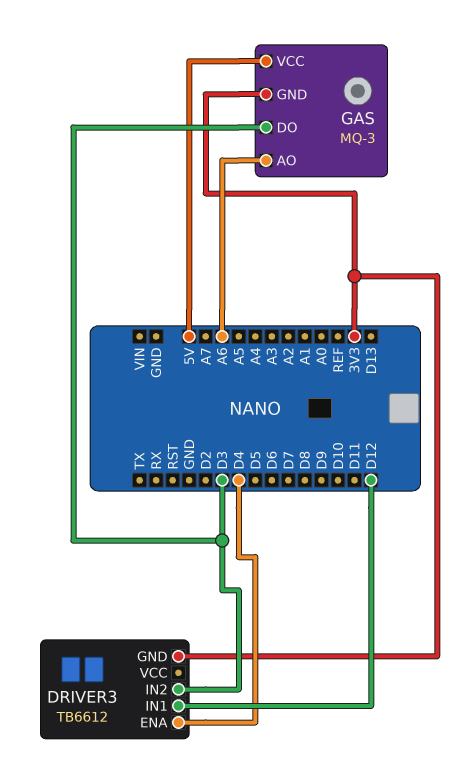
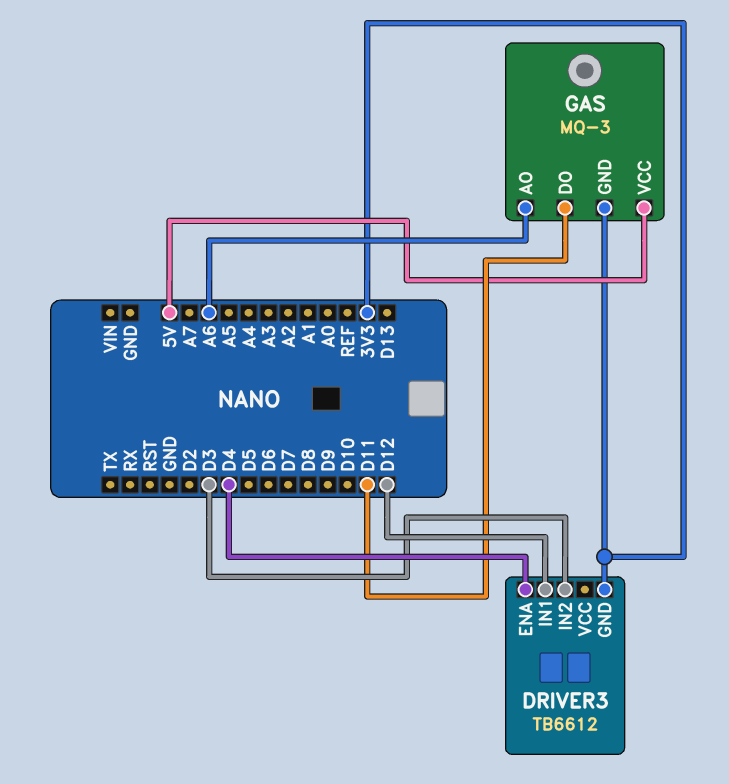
GAS pin DO: D3 -> D11

